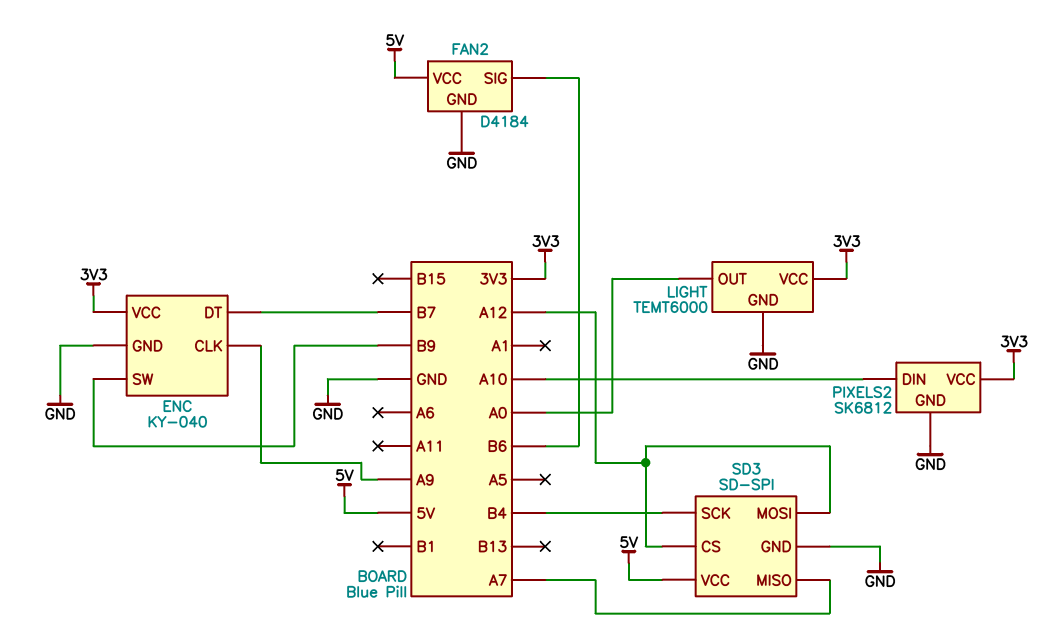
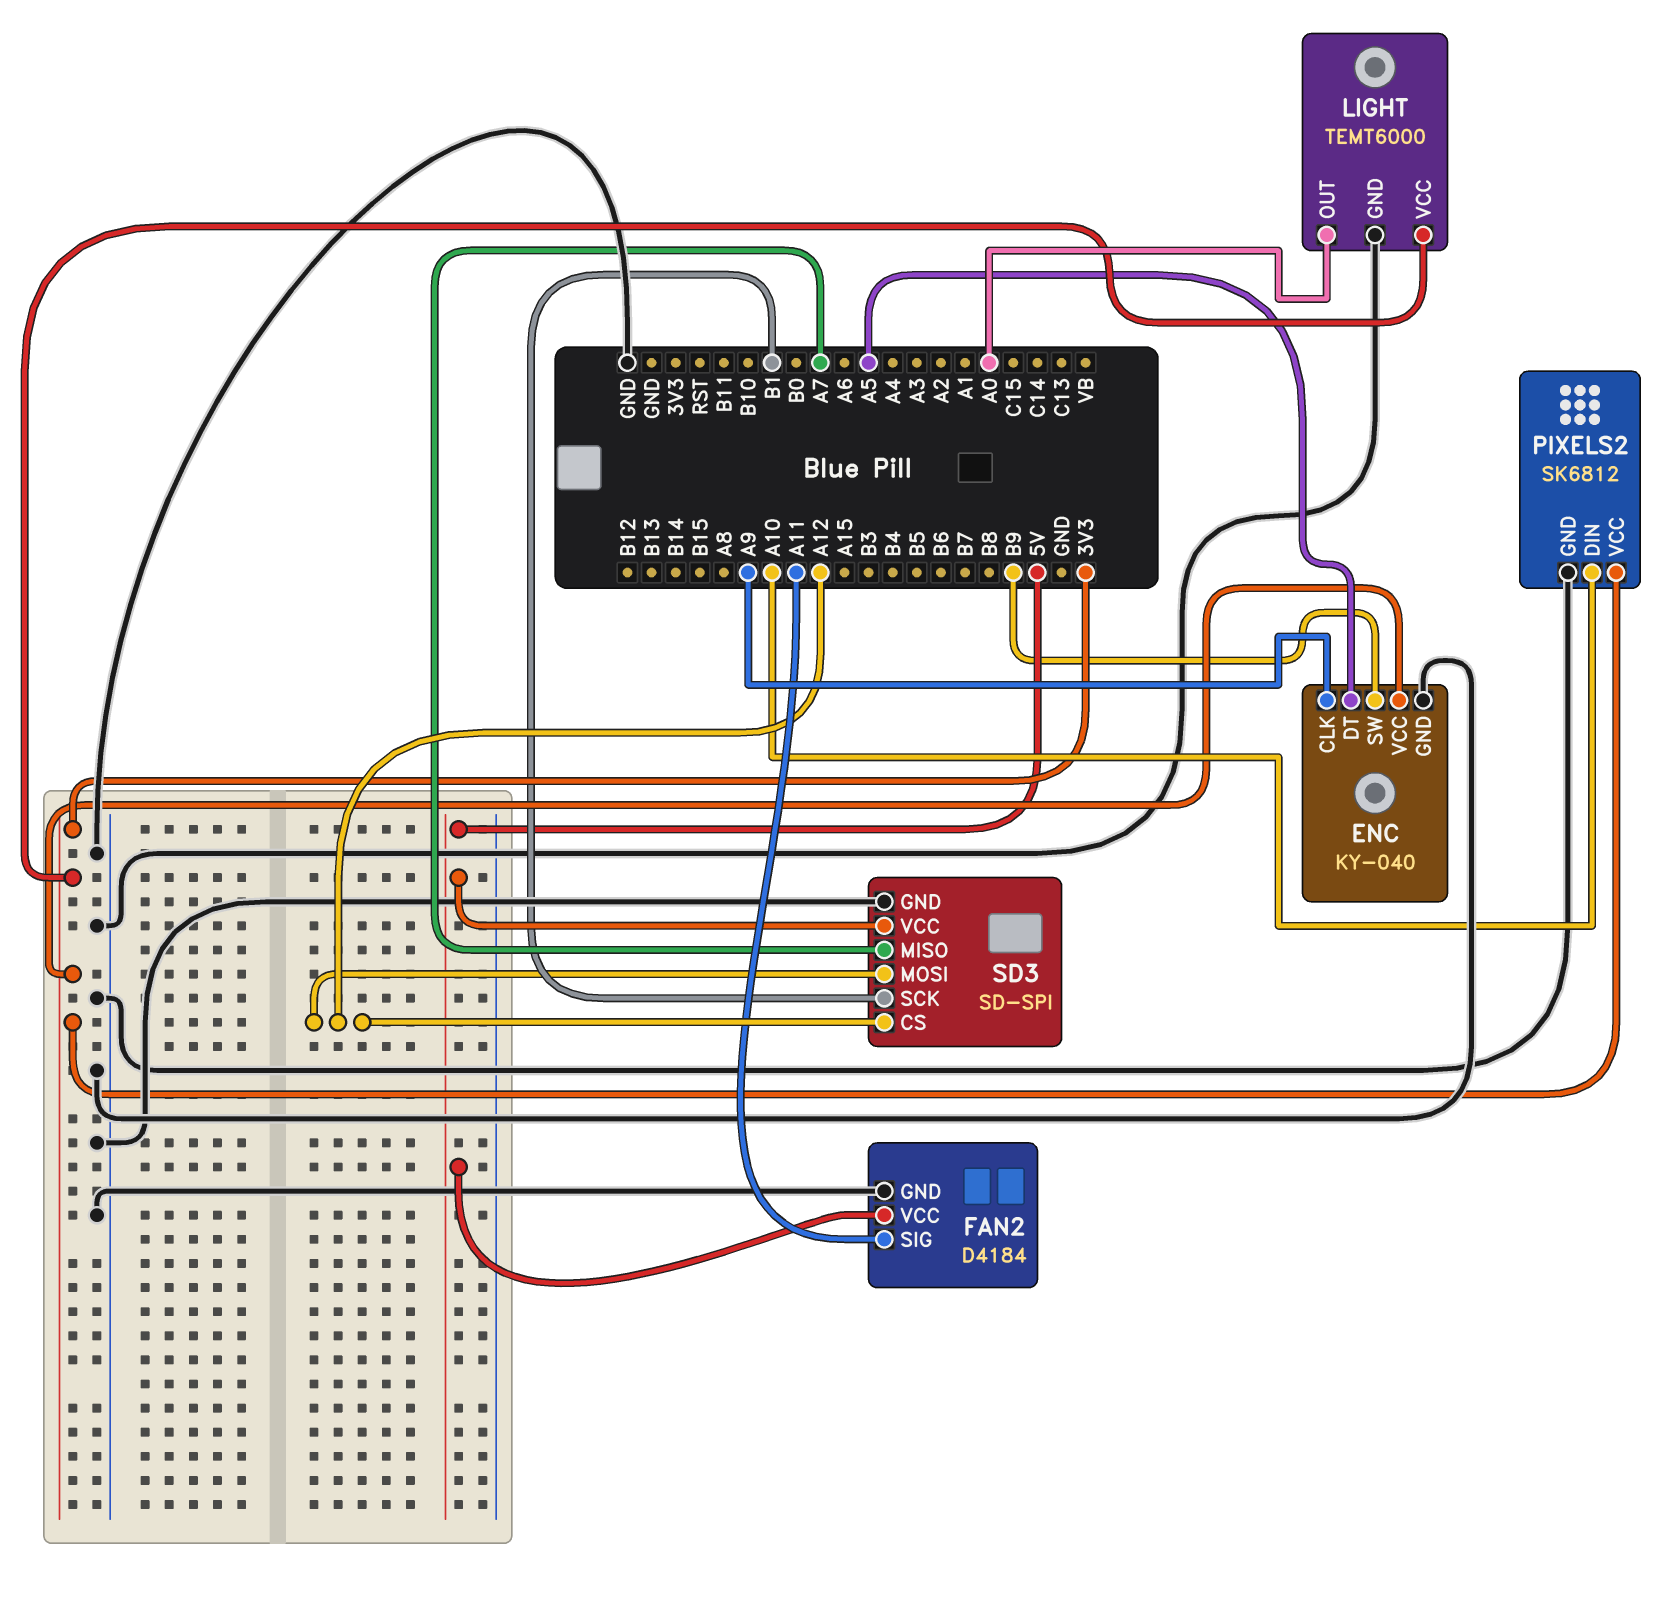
ENC pin DT: B7 -> A5
FAN2 pin SIG: B6 -> A11
SD3 pin SCK: B4 -> B1

